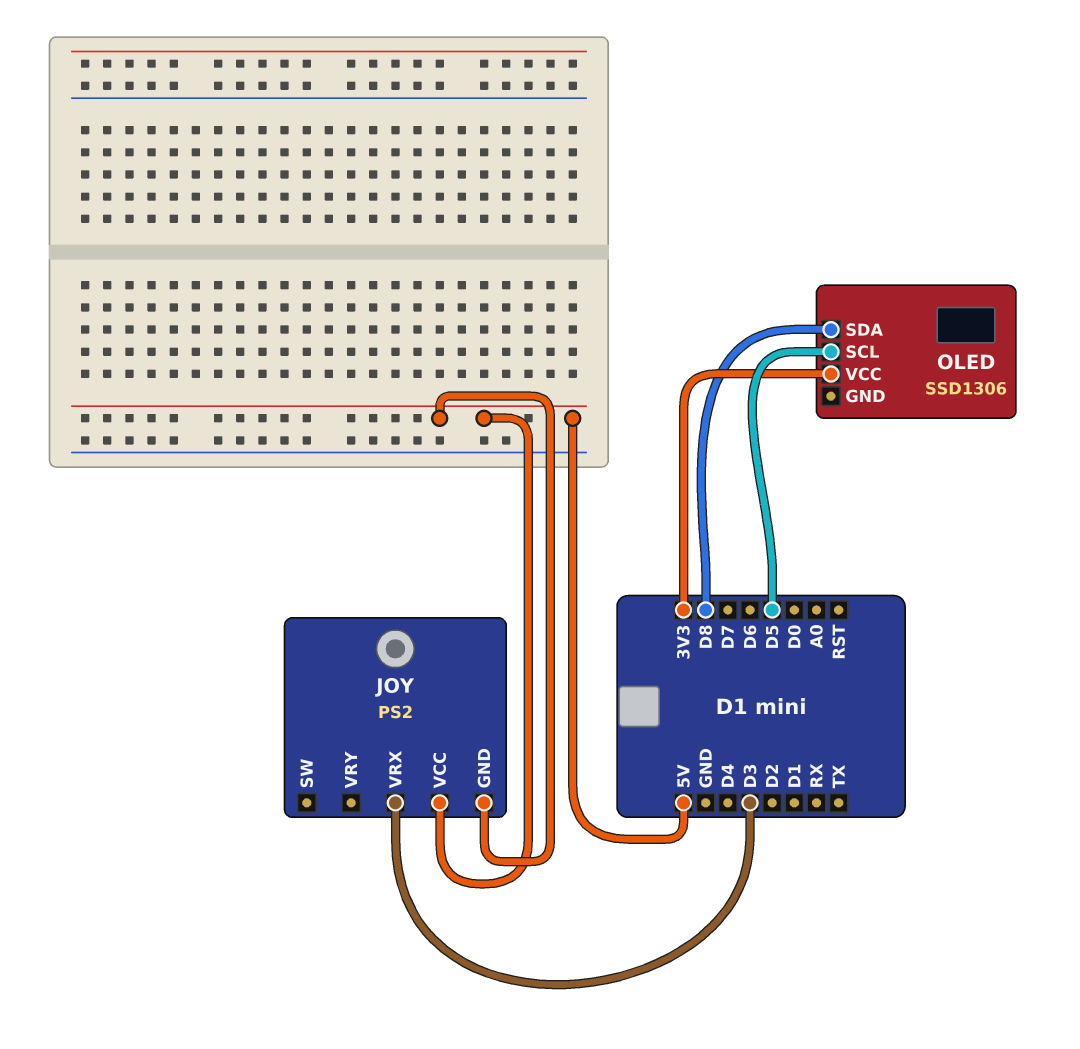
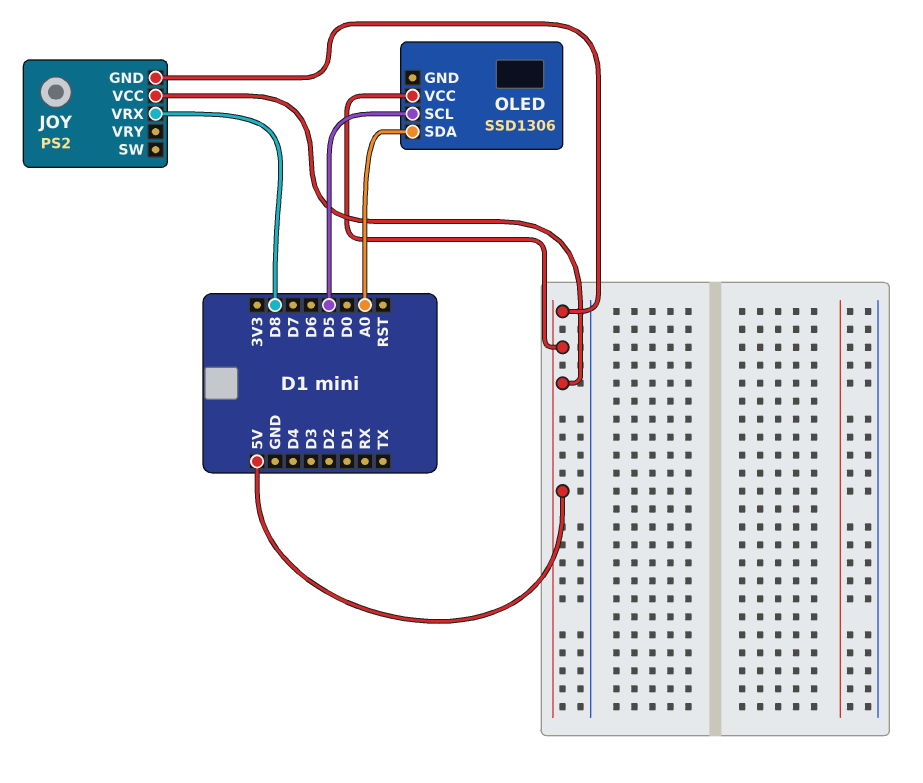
JOY pin VRX: D3 -> D8
OLED pin SDA: D8 -> A0
OLED pin VCC: 3V3 -> 5V

